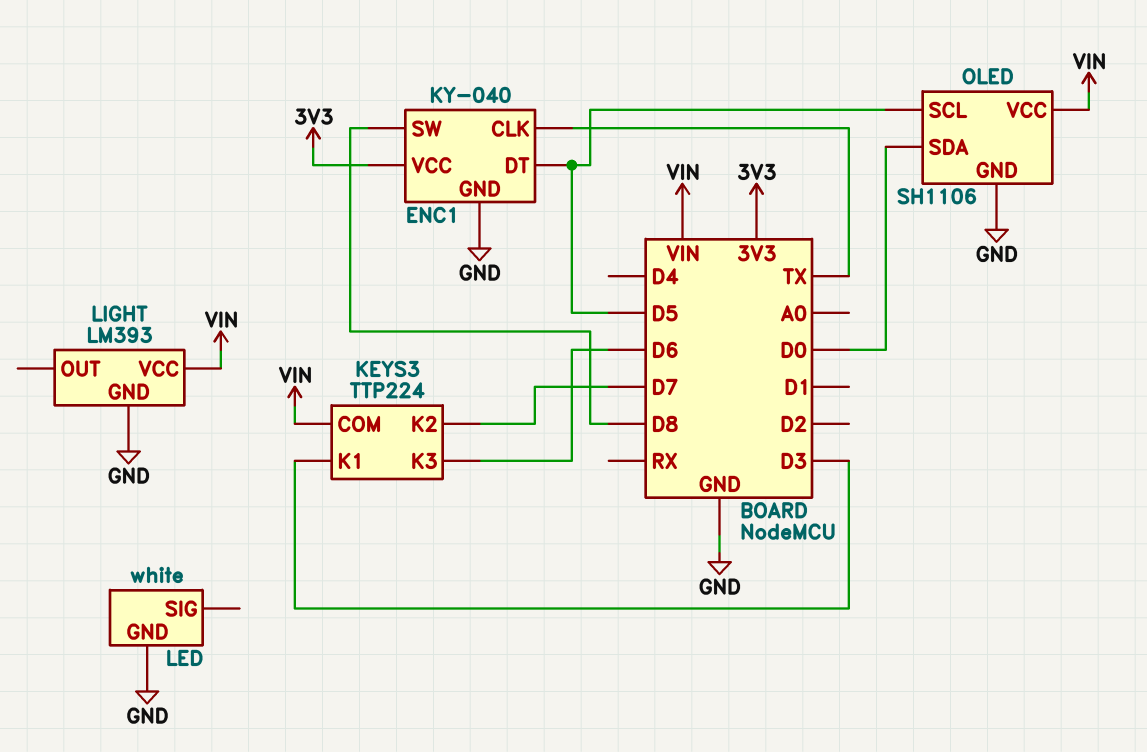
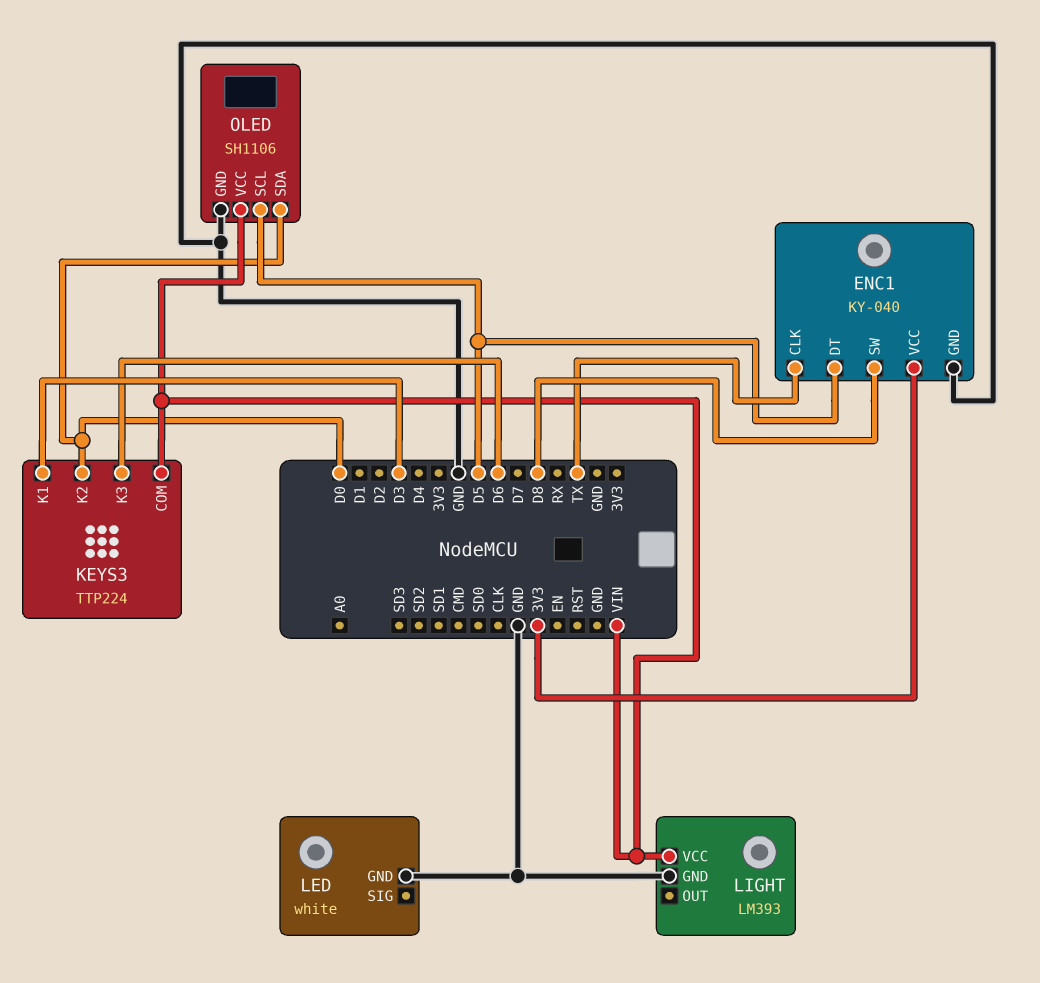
KEYS3 pin K2: D7 -> D0

